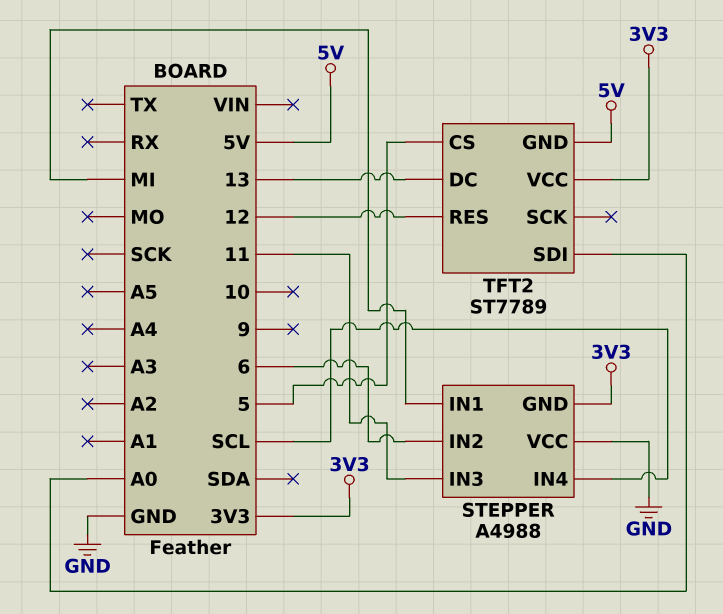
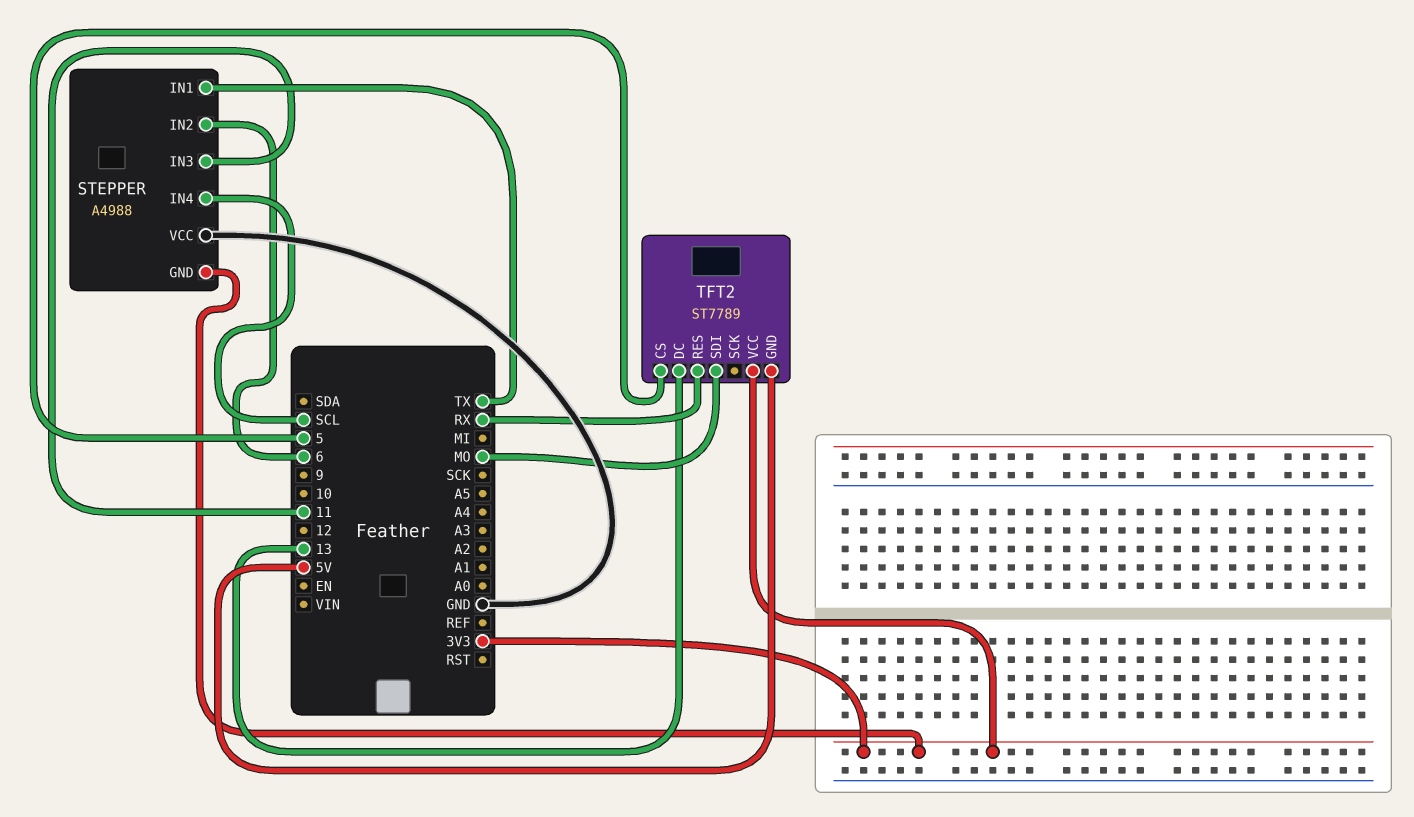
STEPPER pin IN1: MI -> TX
TFT2 pin RES: 12 -> RX
TFT2 pin SDI: A0 -> MO

